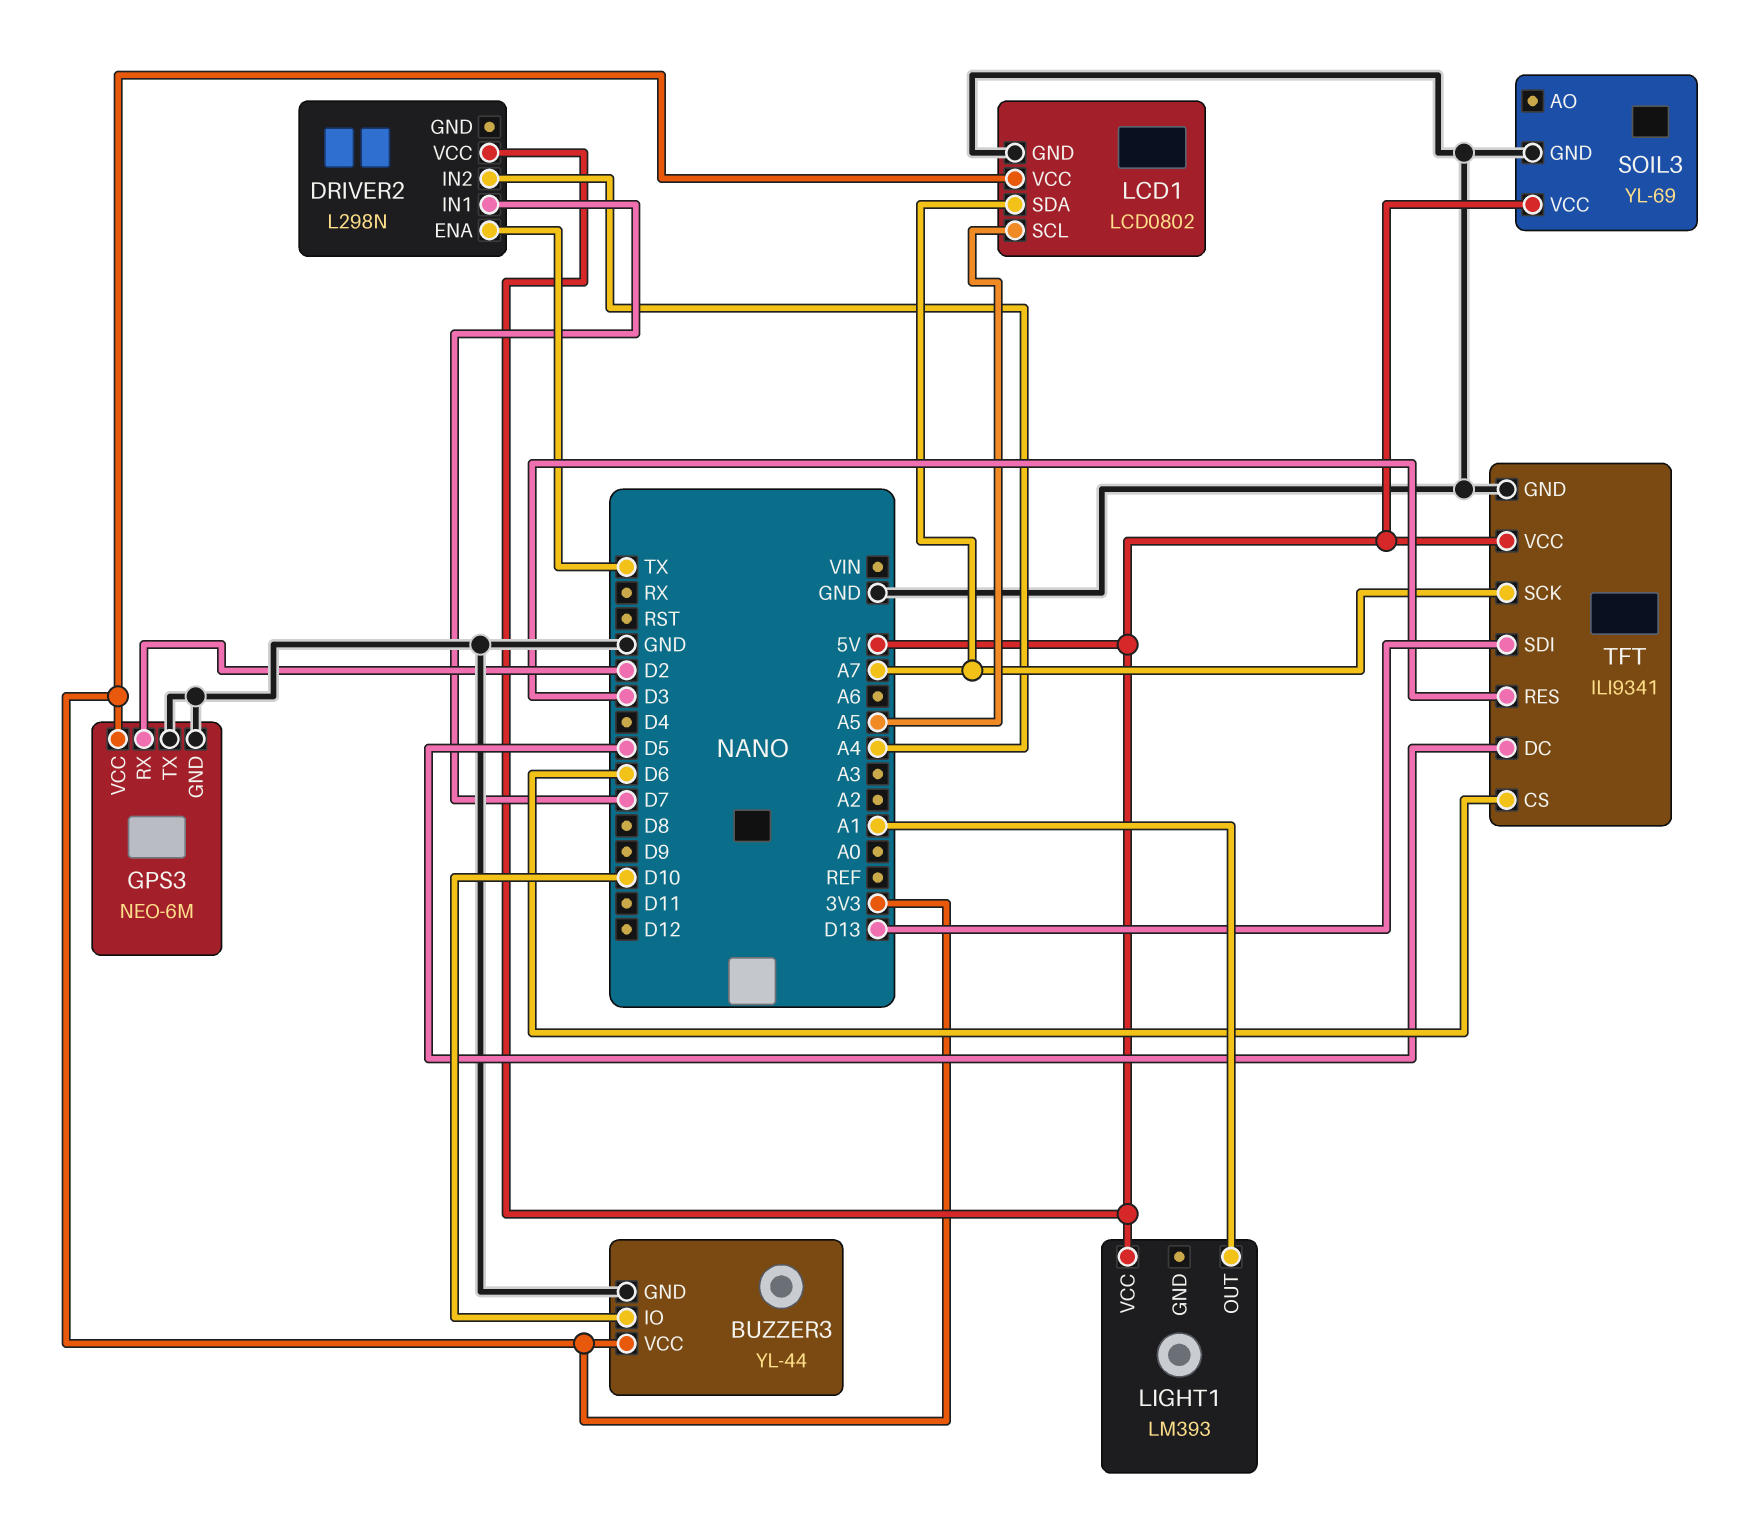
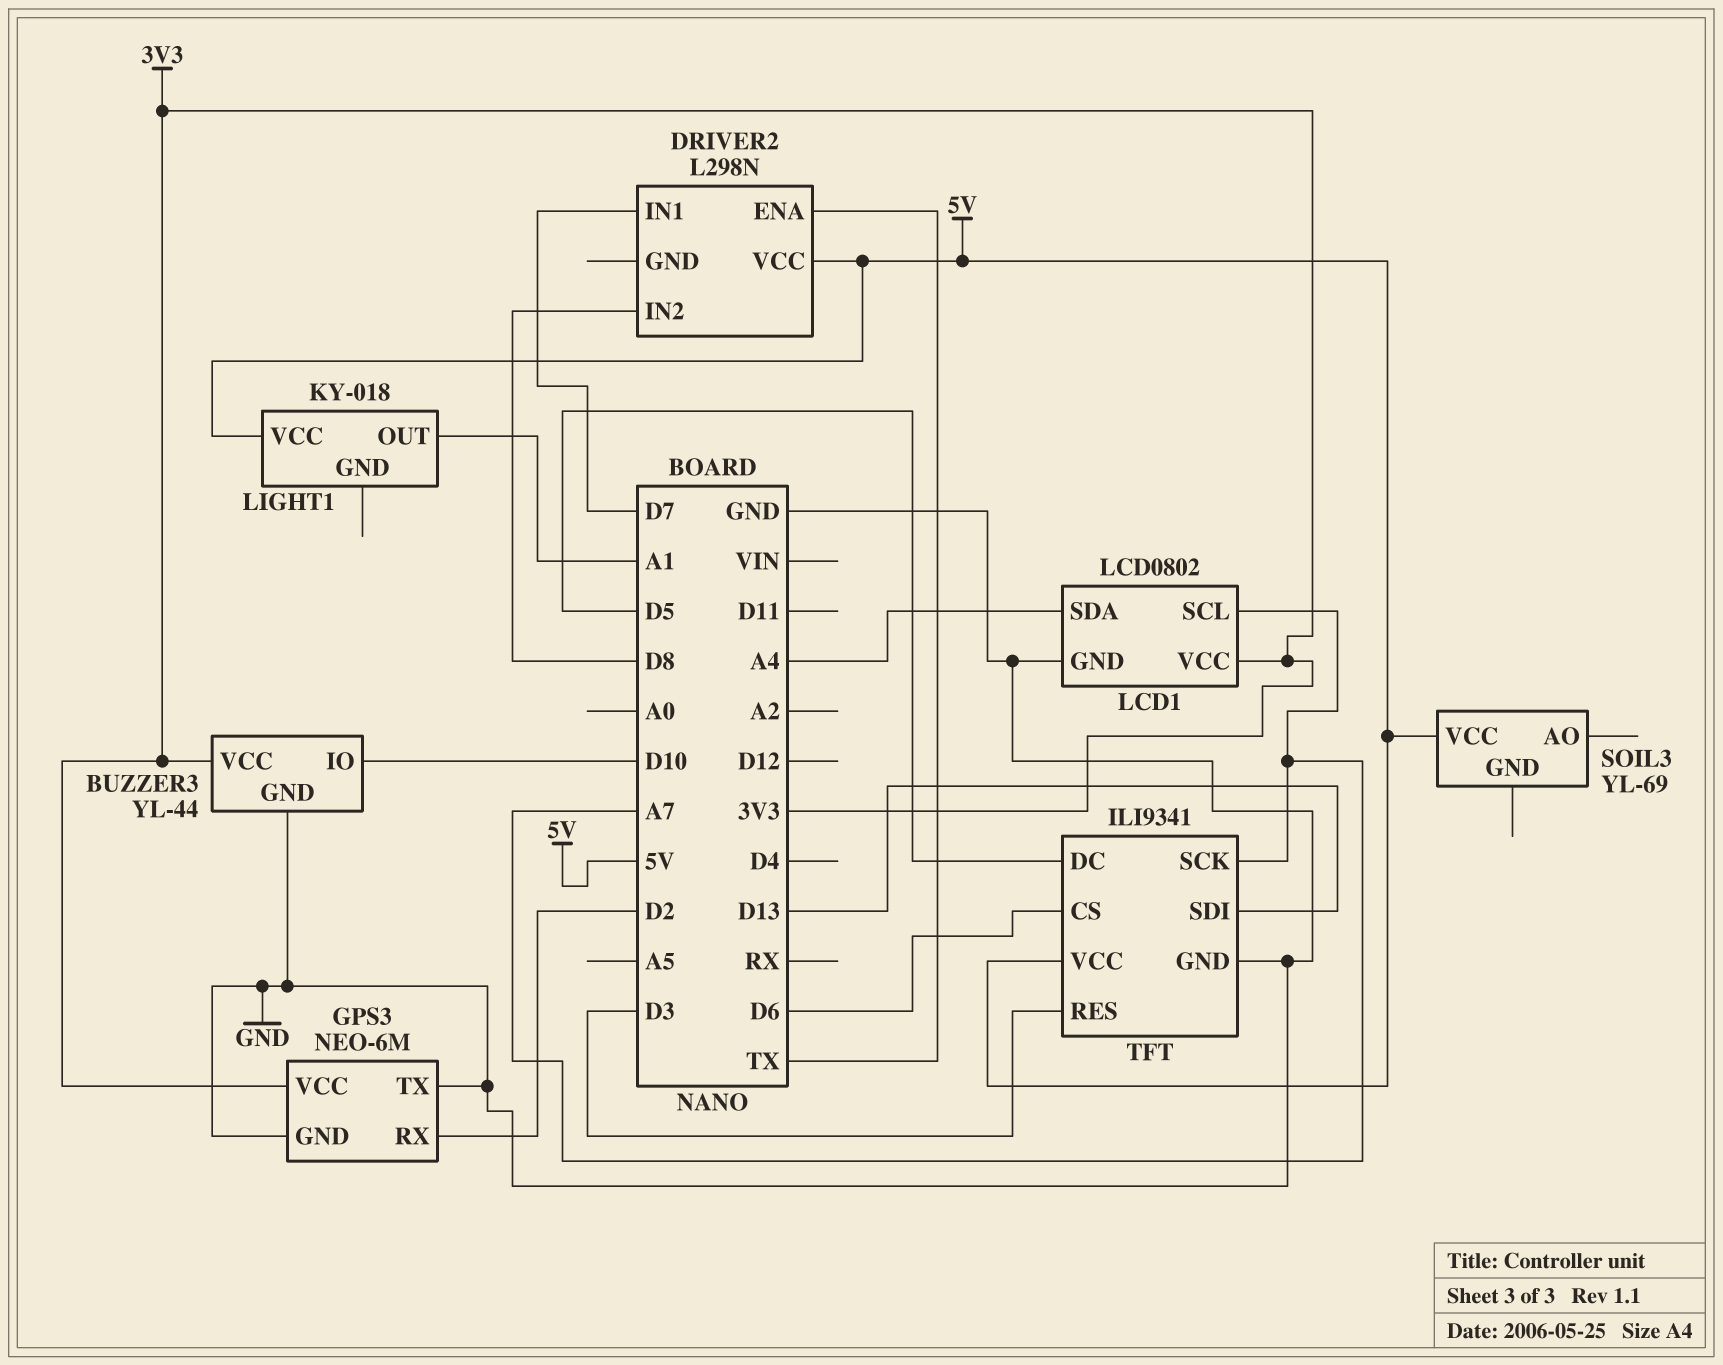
DRIVER2 pin IN2: A4 -> D8
LCD1 pin SCL: A5 -> A7
LCD1 pin SDA: A7 -> A4
LIGHT1: LM393 -> KY-018
SOIL3 pin GND: GND -> none

